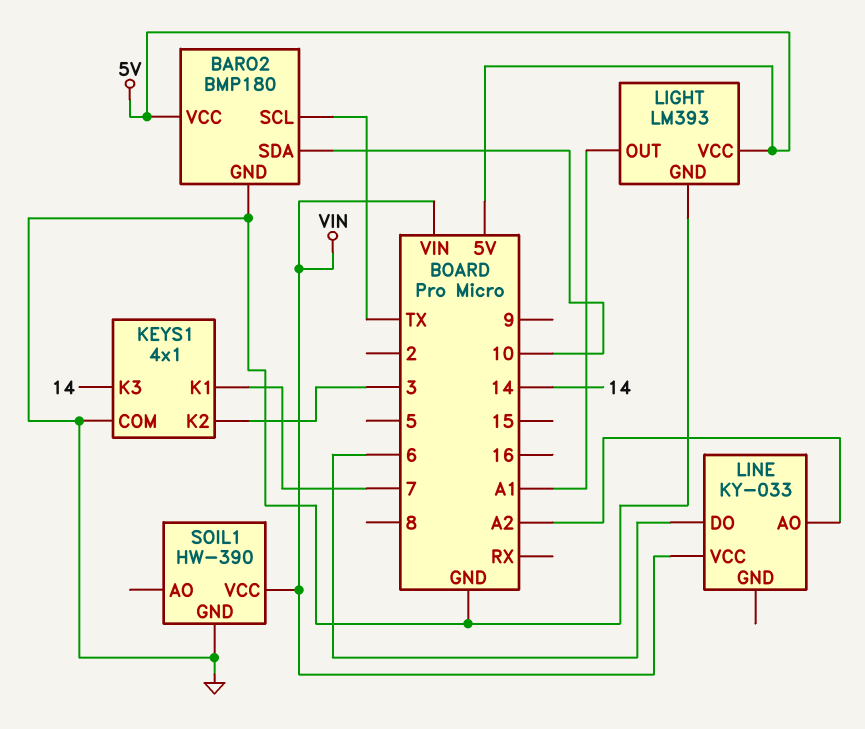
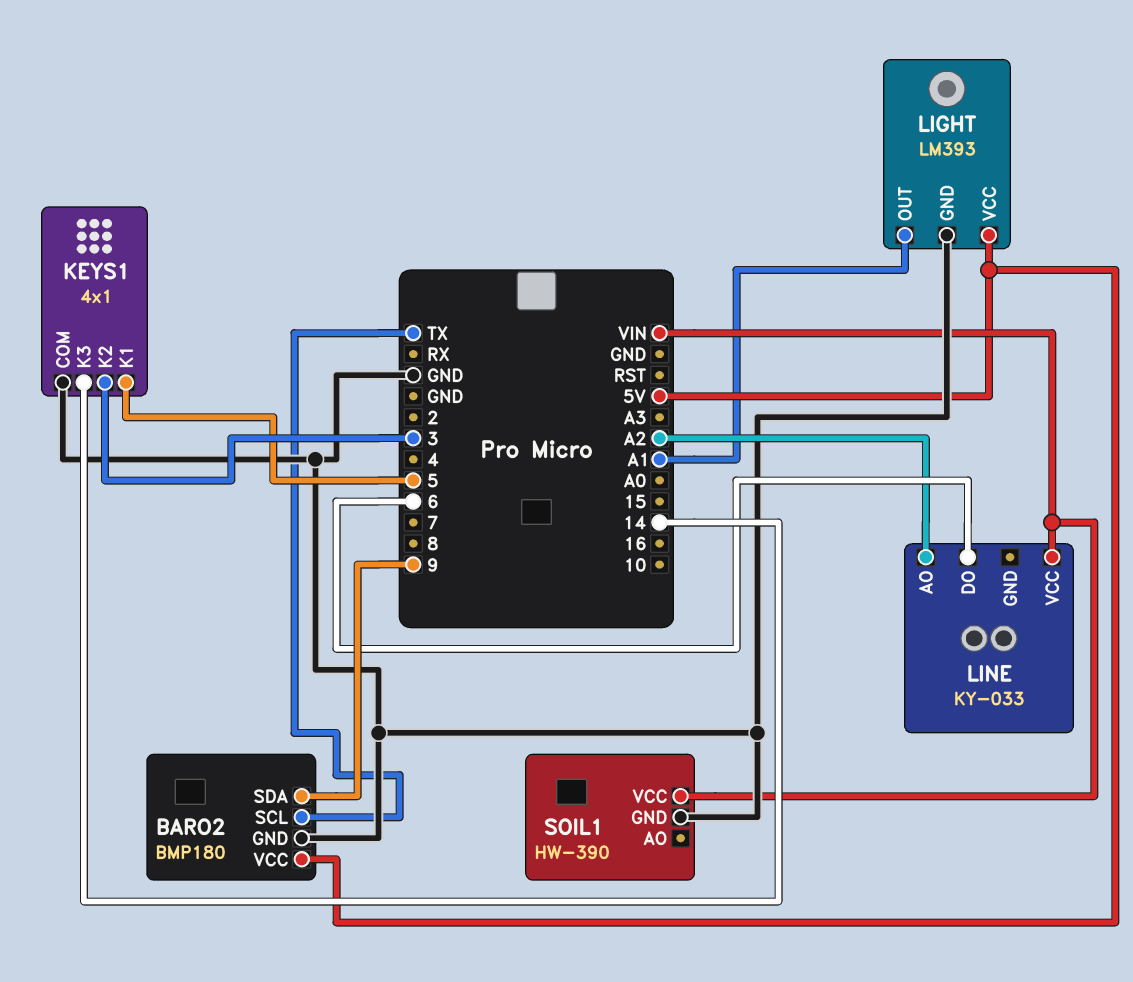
BARO2 pin SDA: 10 -> 9
KEYS1 pin K1: 7 -> 5

